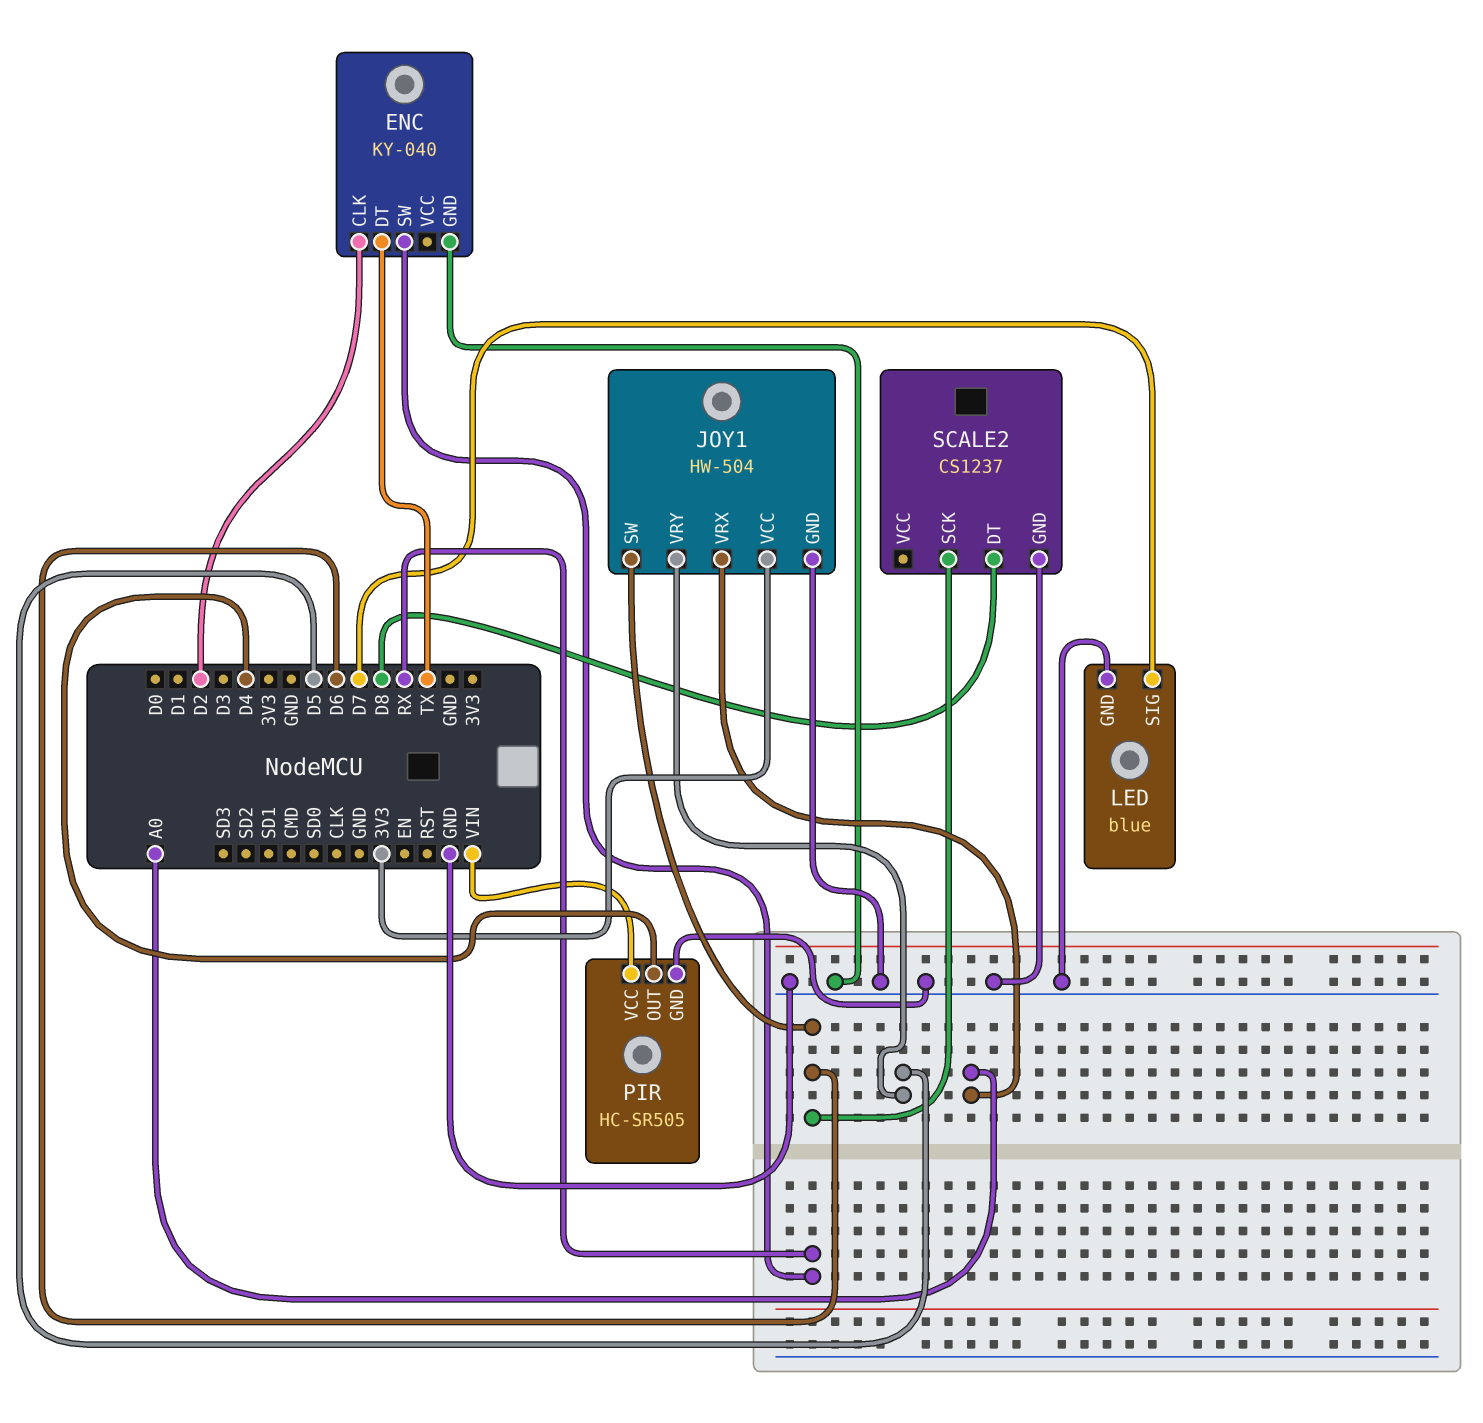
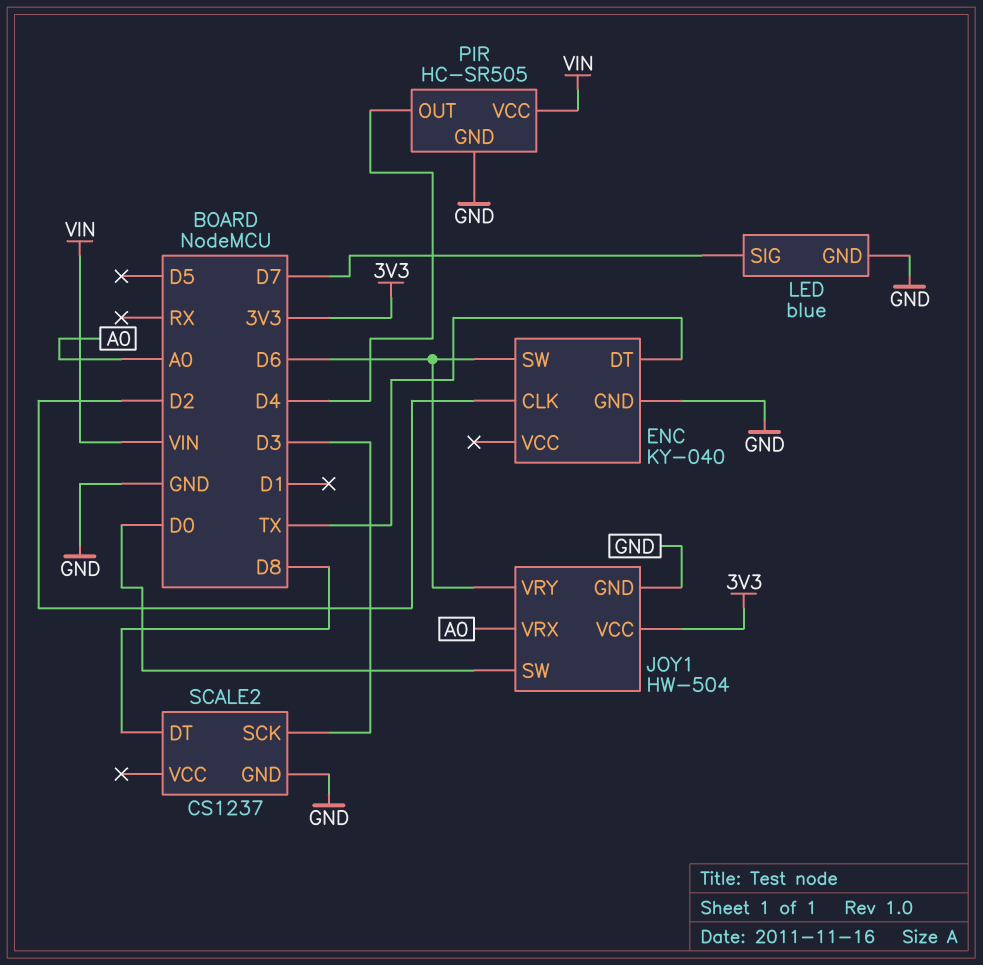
ENC pin SW: RX -> D6
JOY1 pin SW: D6 -> D0
JOY1 pin VRY: D5 -> D6
SCALE2 pin SCK: D6 -> D3

